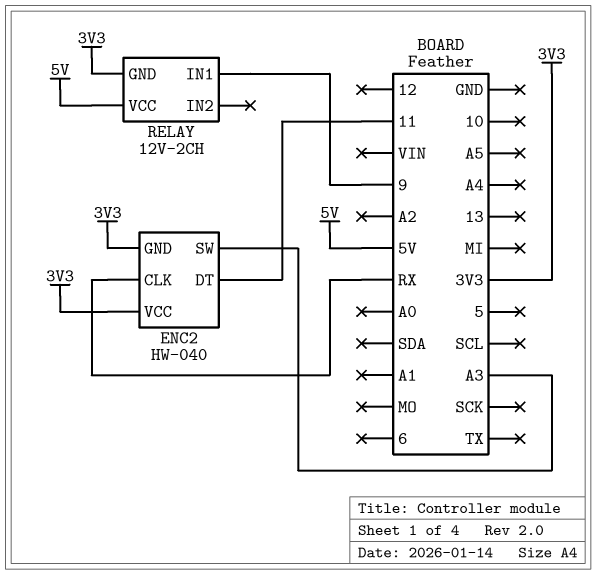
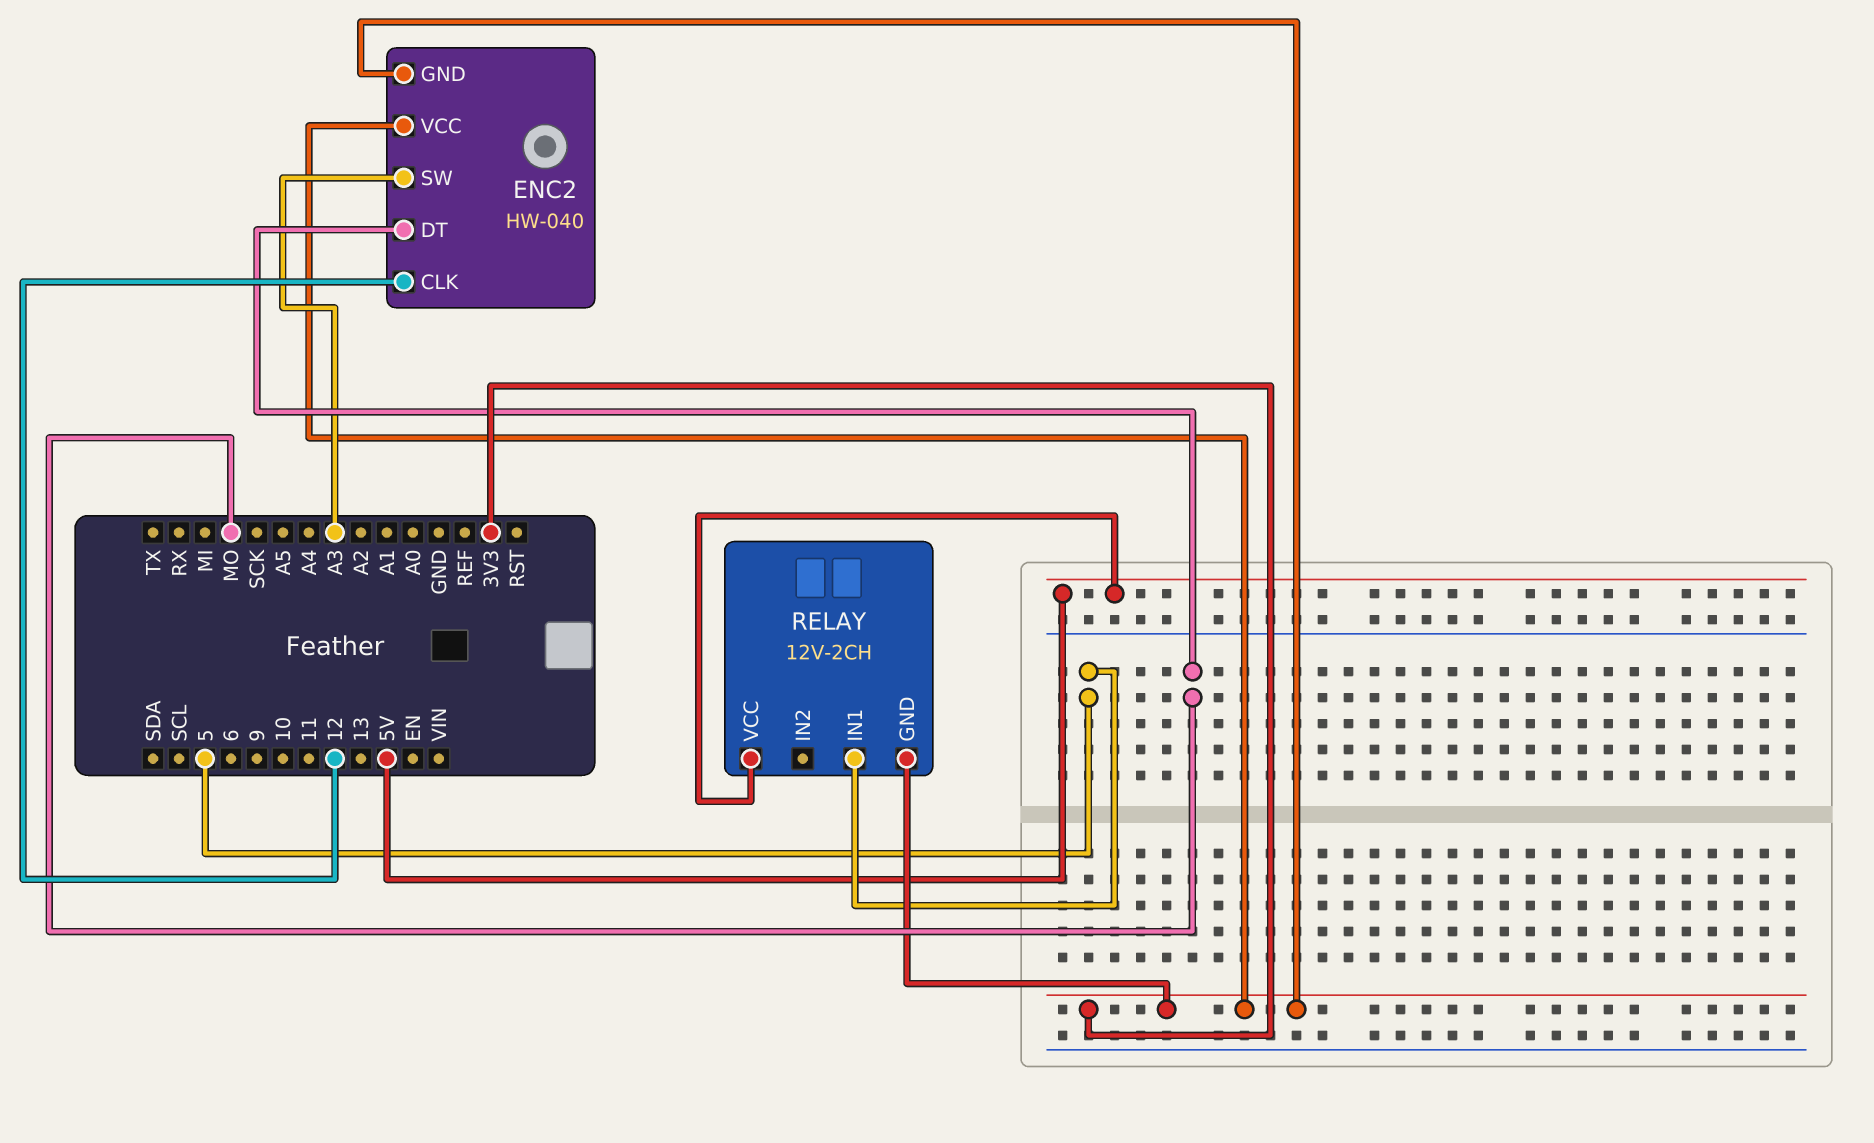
ENC2 pin CLK: RX -> 12
ENC2 pin DT: 11 -> MO
RELAY pin IN1: 9 -> 5

